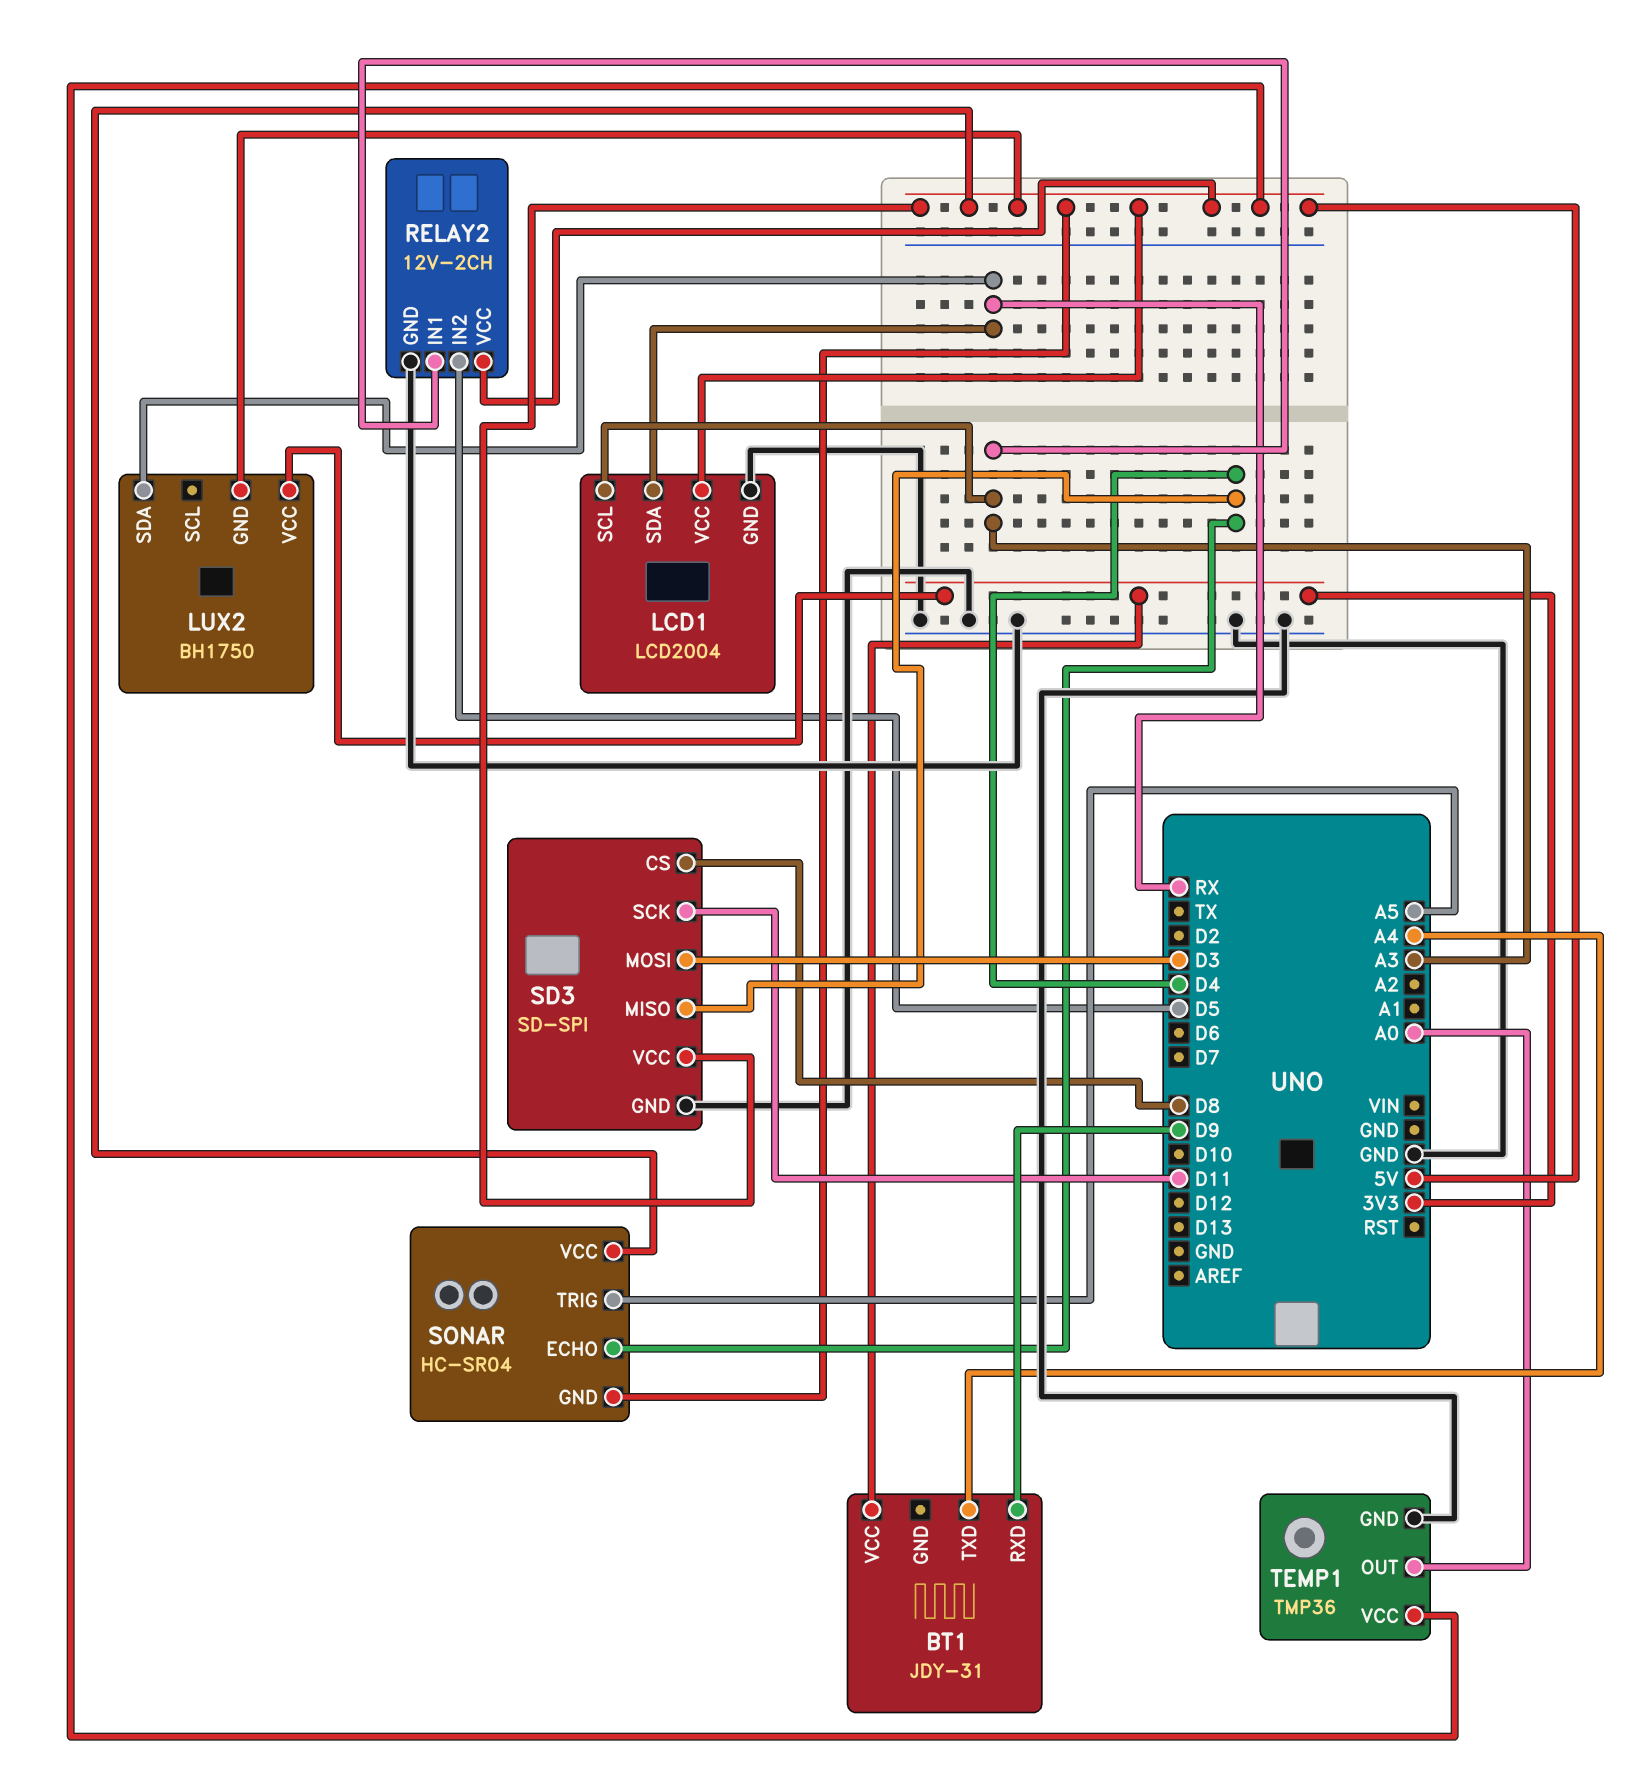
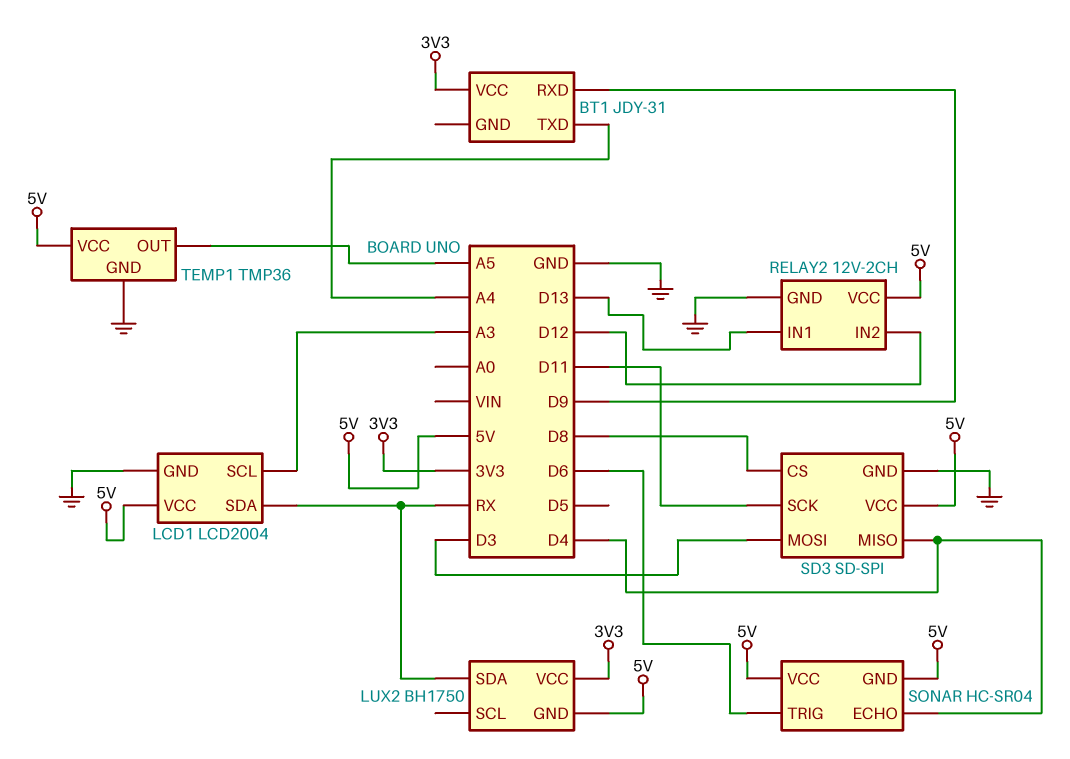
RELAY2 pin IN1: A3 -> D13
RELAY2 pin IN2: D5 -> D12
SONAR pin TRIG: A5 -> D6
TEMP1 pin OUT: A0 -> A5

